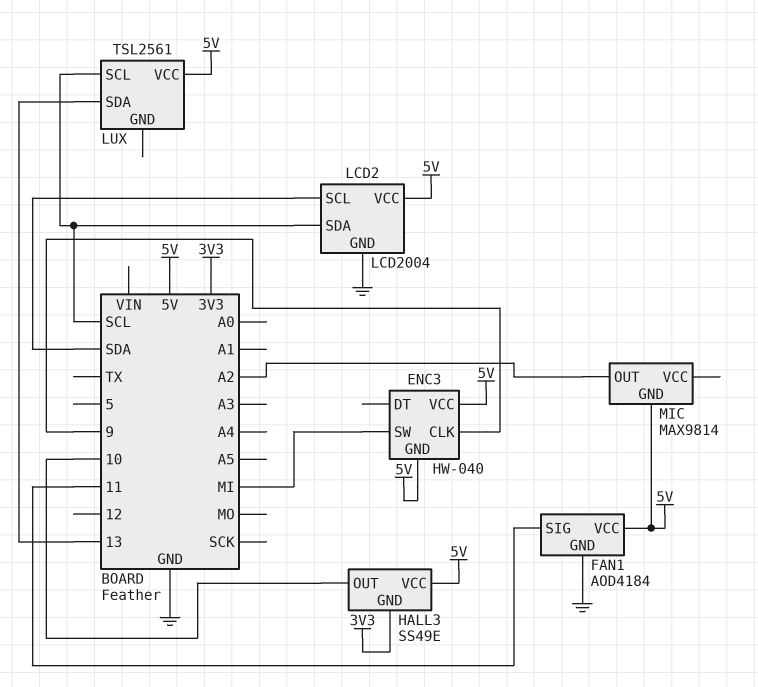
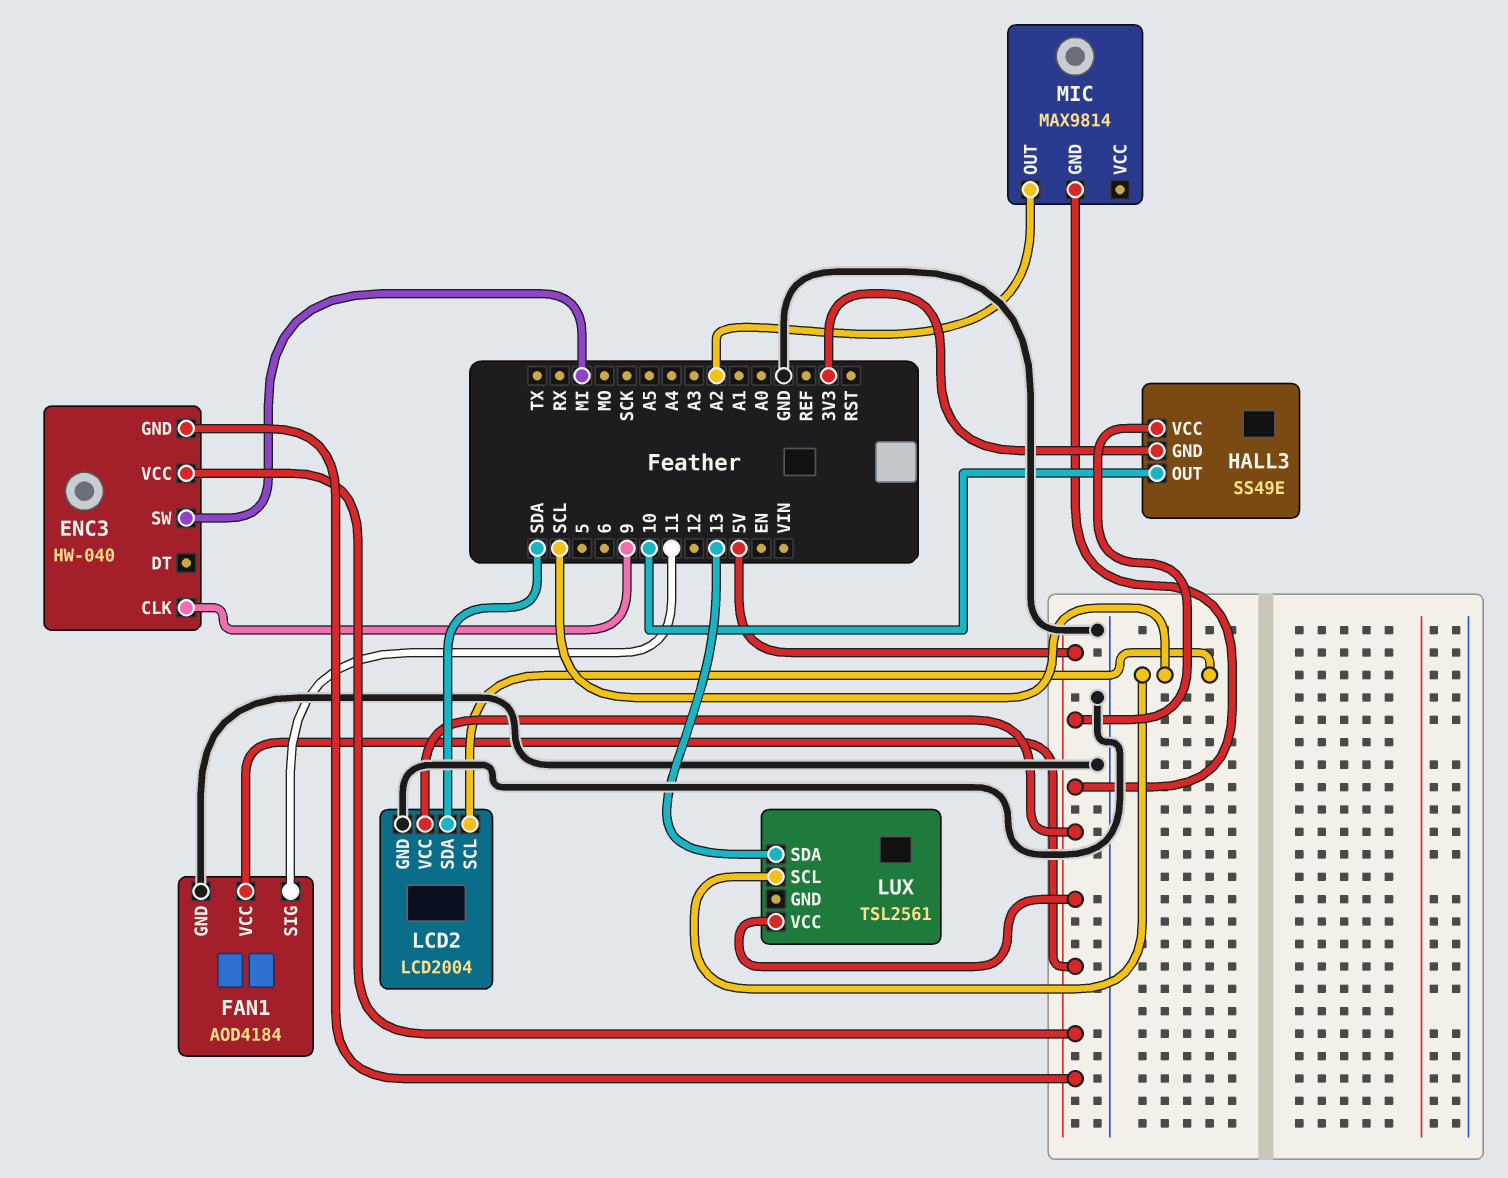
LCD2 pin SCL: SDA -> SCL
LCD2 pin SDA: SCL -> SDA

